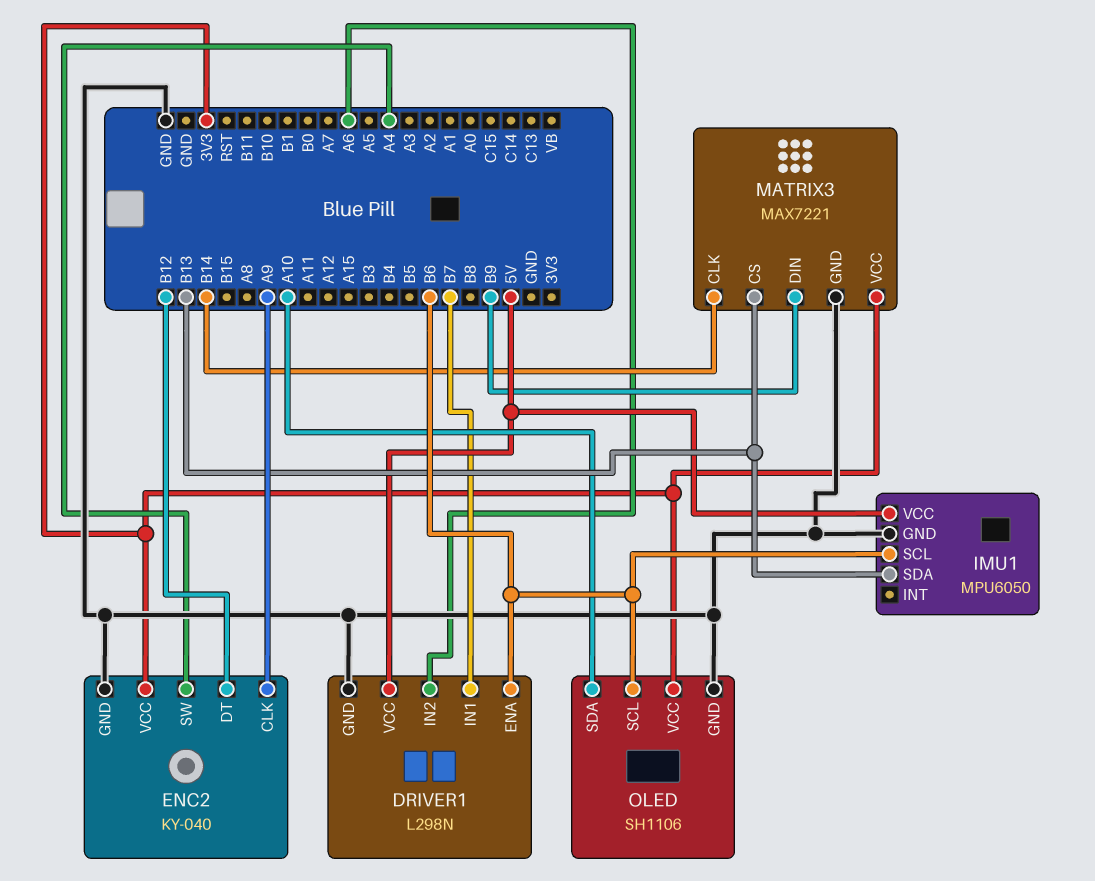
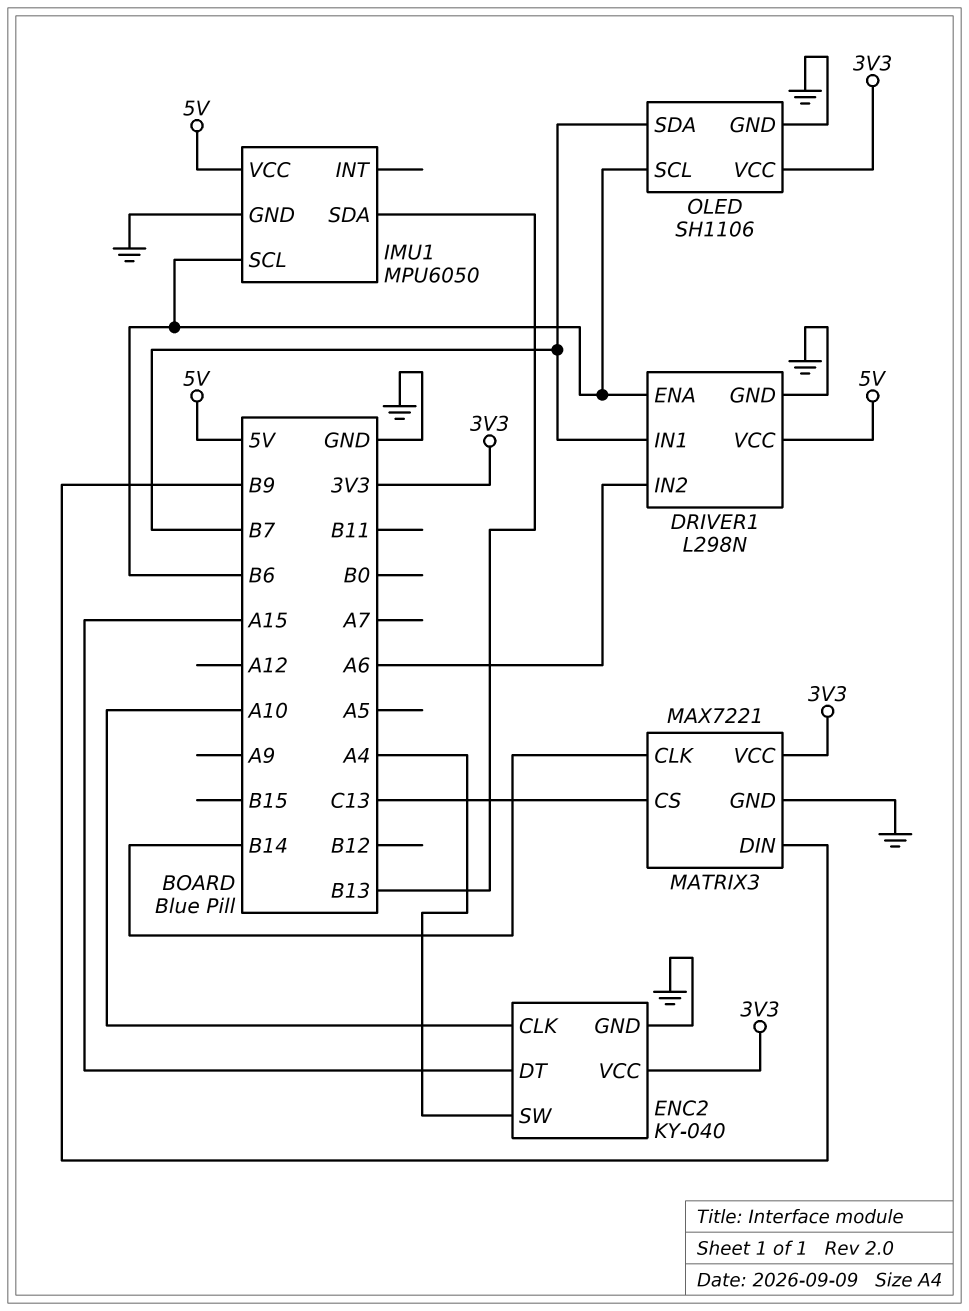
ENC2 pin CLK: A9 -> A10
ENC2 pin DT: B12 -> A15
MATRIX3 pin CS: B13 -> C13
OLED pin SDA: A10 -> B7

